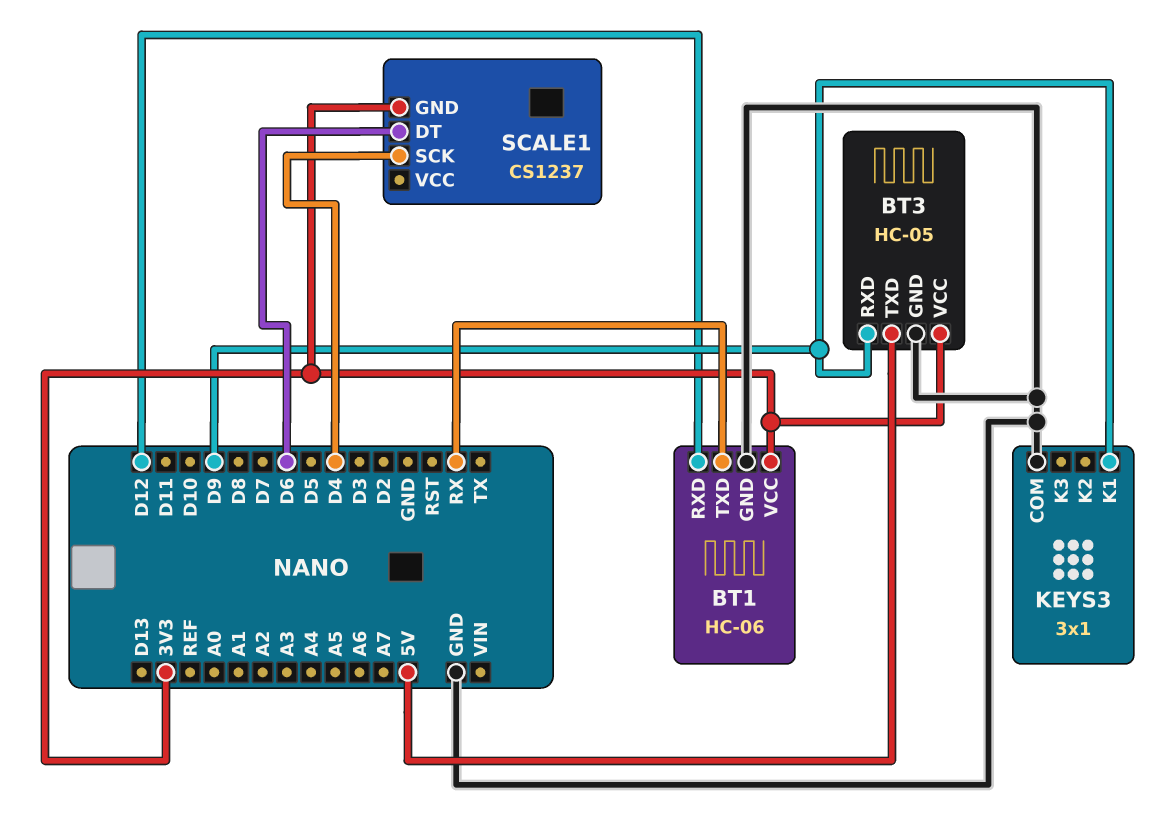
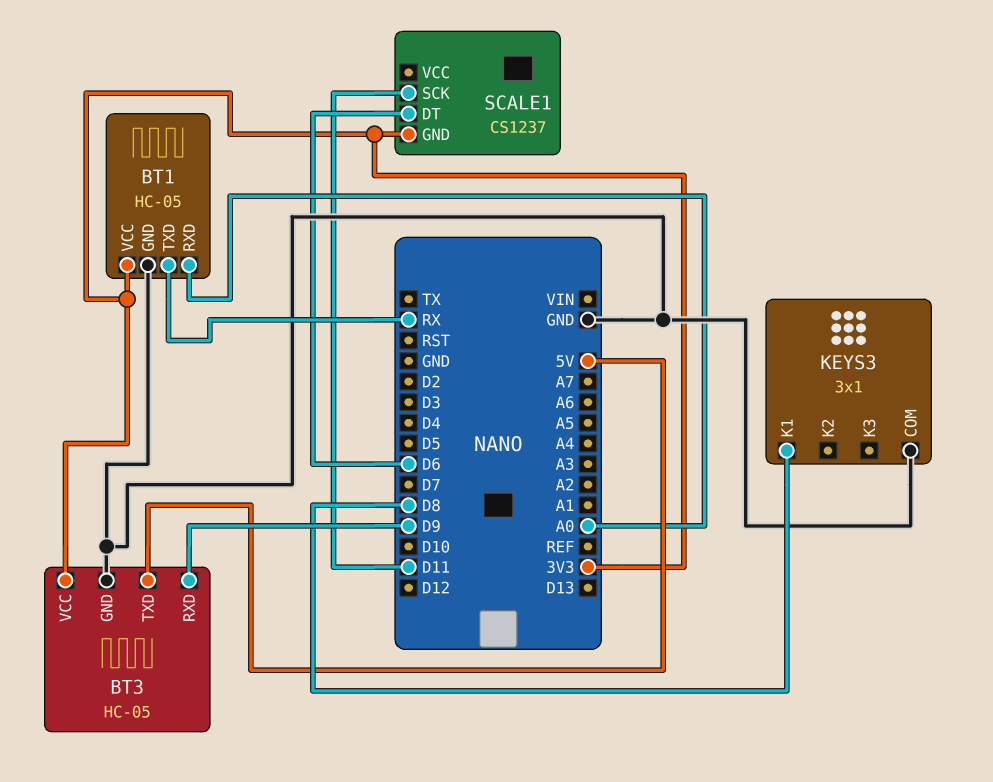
BT1: HC-06 -> HC-05
BT1 pin RXD: D12 -> A0
KEYS3 pin K1: D9 -> D8
SCALE1 pin SCK: D4 -> D11

